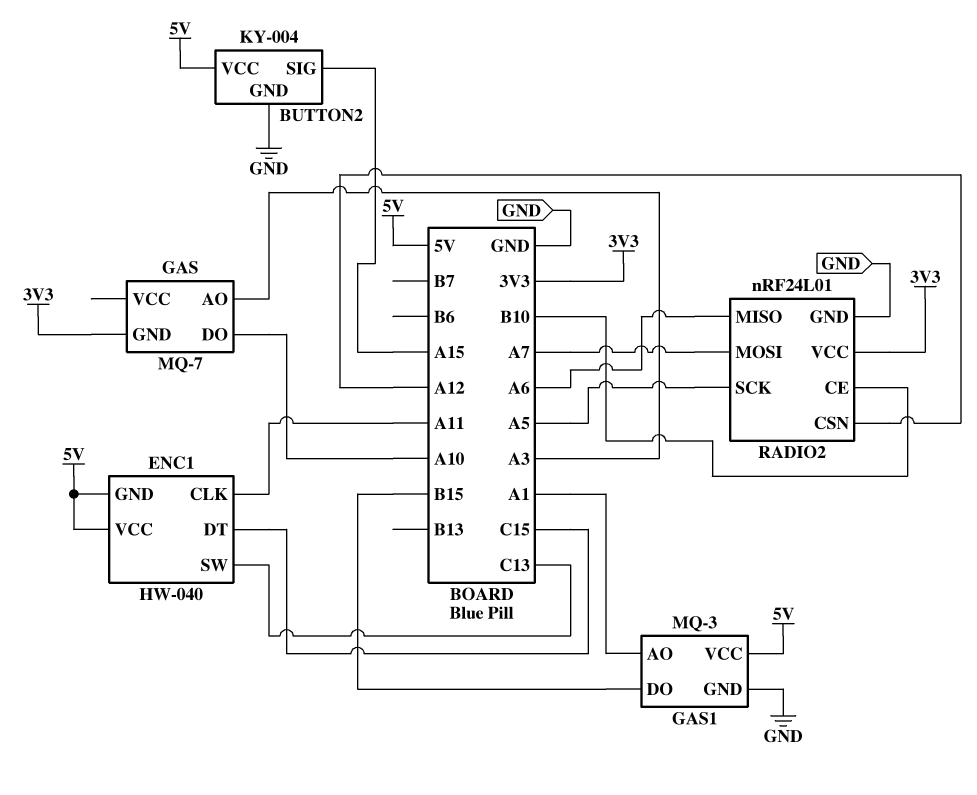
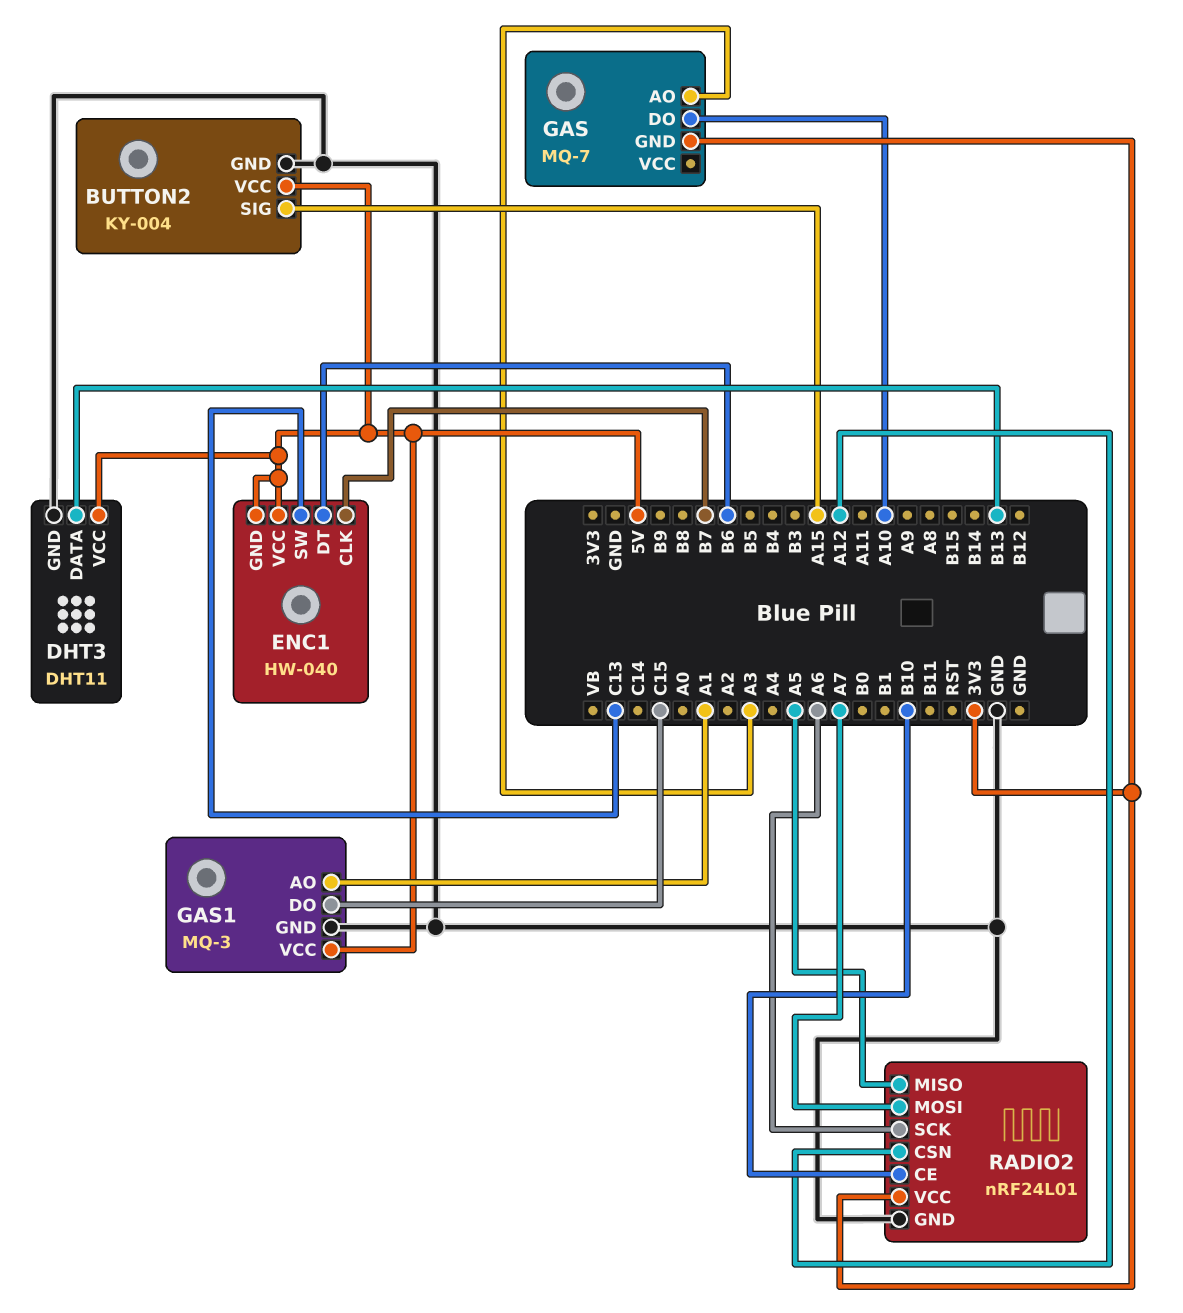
DHT3: none -> DHT11
DHT3 pin DATA: none -> B13
DHT3 pin GND: none -> GND
DHT3 pin VCC: none -> 5V
ENC1 pin CLK: A11 -> B7
ENC1 pin DT: C15 -> B6
GAS1 pin DO: B15 -> C15
RADIO2 pin MISO: A6 -> A5
RADIO2 pin SCK: A5 -> A6

